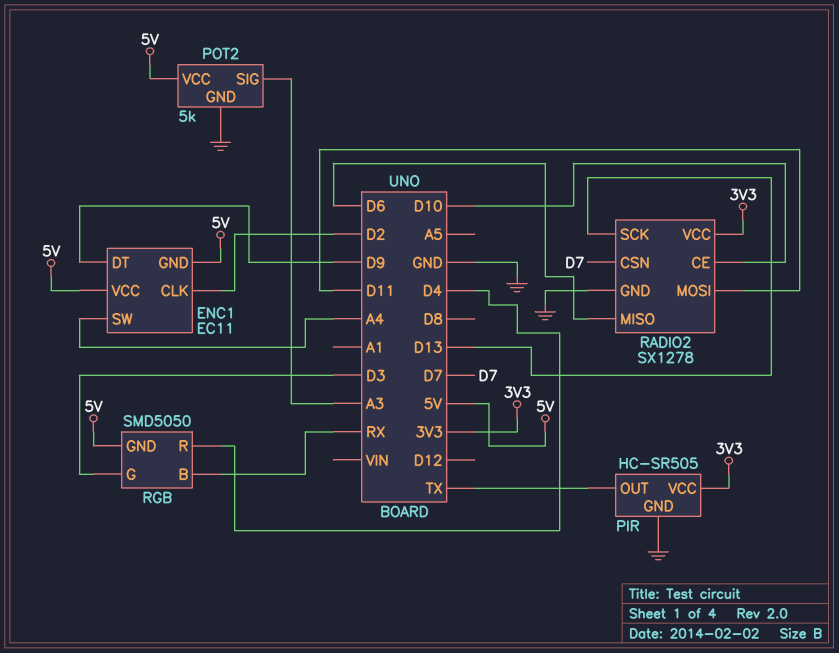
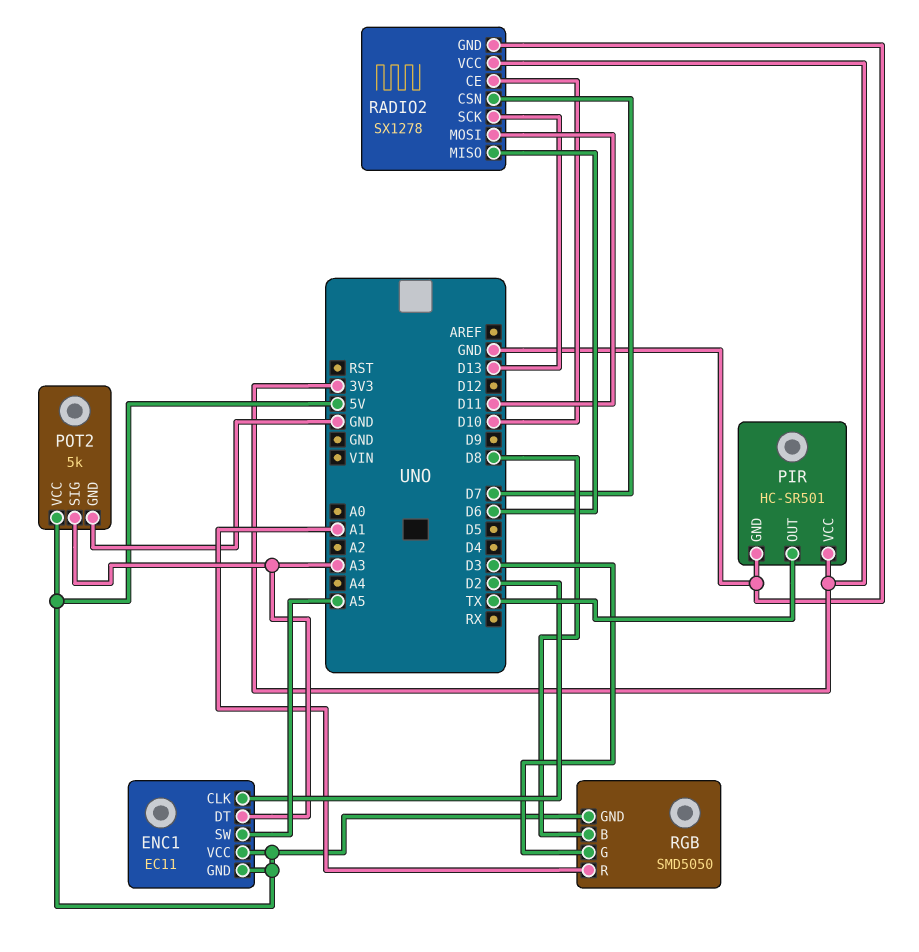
ENC1 pin DT: D9 -> A3
ENC1 pin SW: A4 -> A5
PIR: HC-SR505 -> HC-SR501
RGB pin B: RX -> D8
RGB pin R: D4 -> A1

